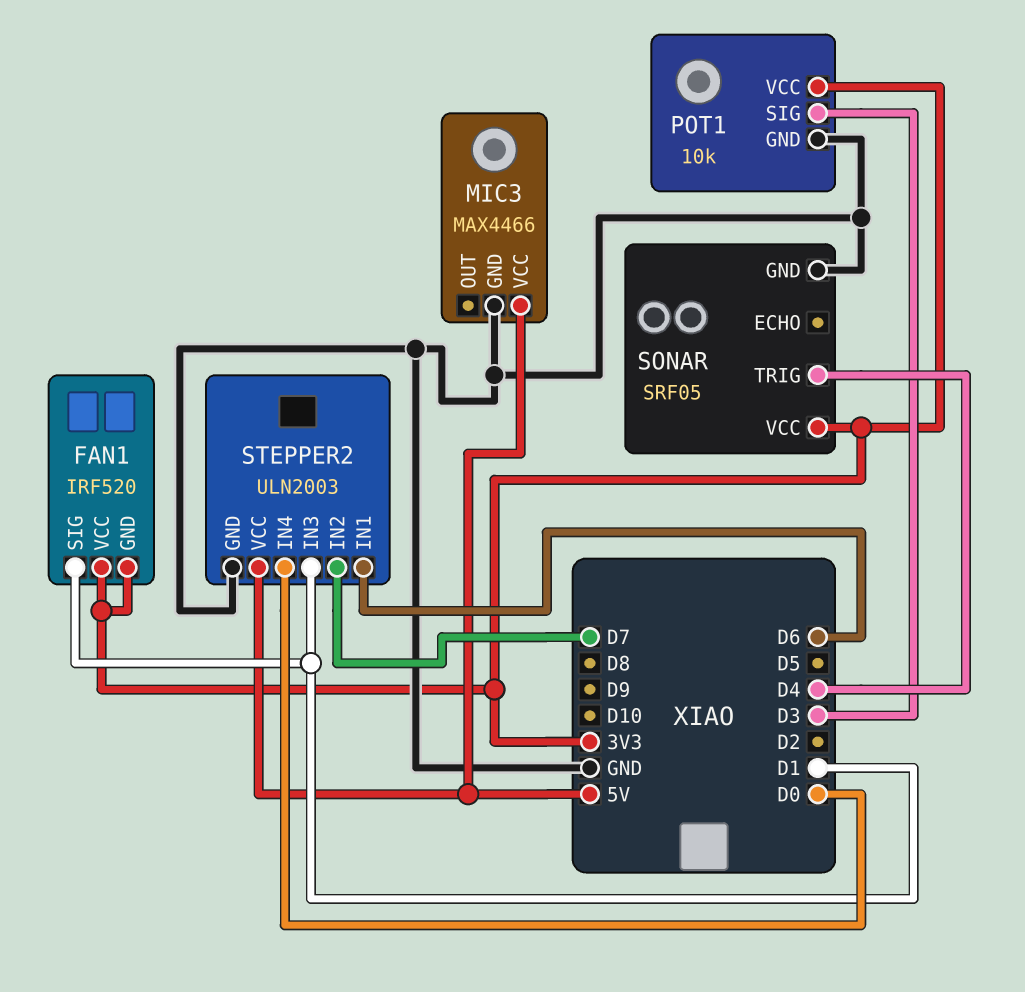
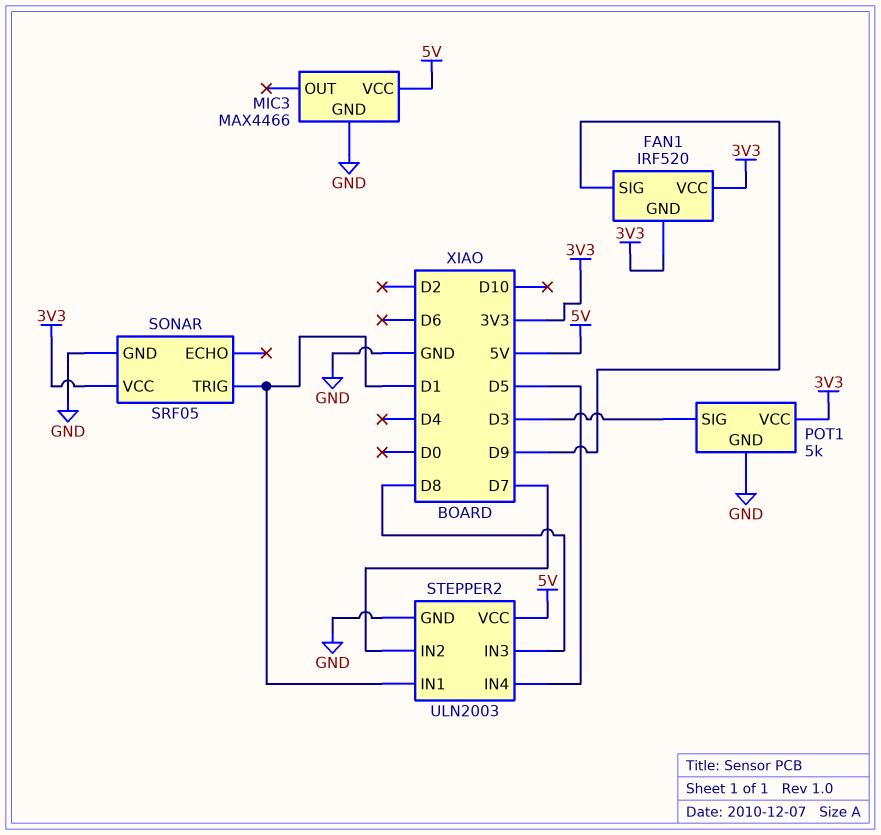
FAN1 pin SIG: D1 -> D9
POT1: 10k -> 5k
SONAR pin TRIG: D4 -> D1
STEPPER2 pin IN1: D6 -> D1
STEPPER2 pin IN3: D1 -> D8
STEPPER2 pin IN4: D0 -> D5

